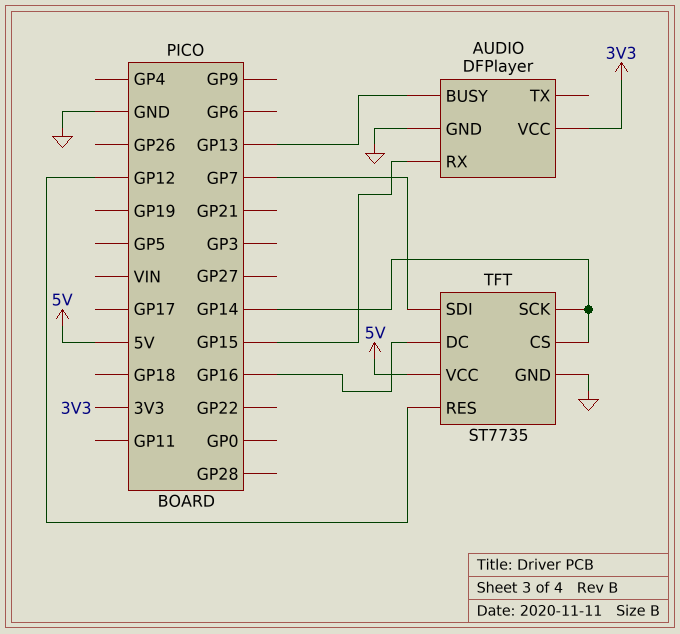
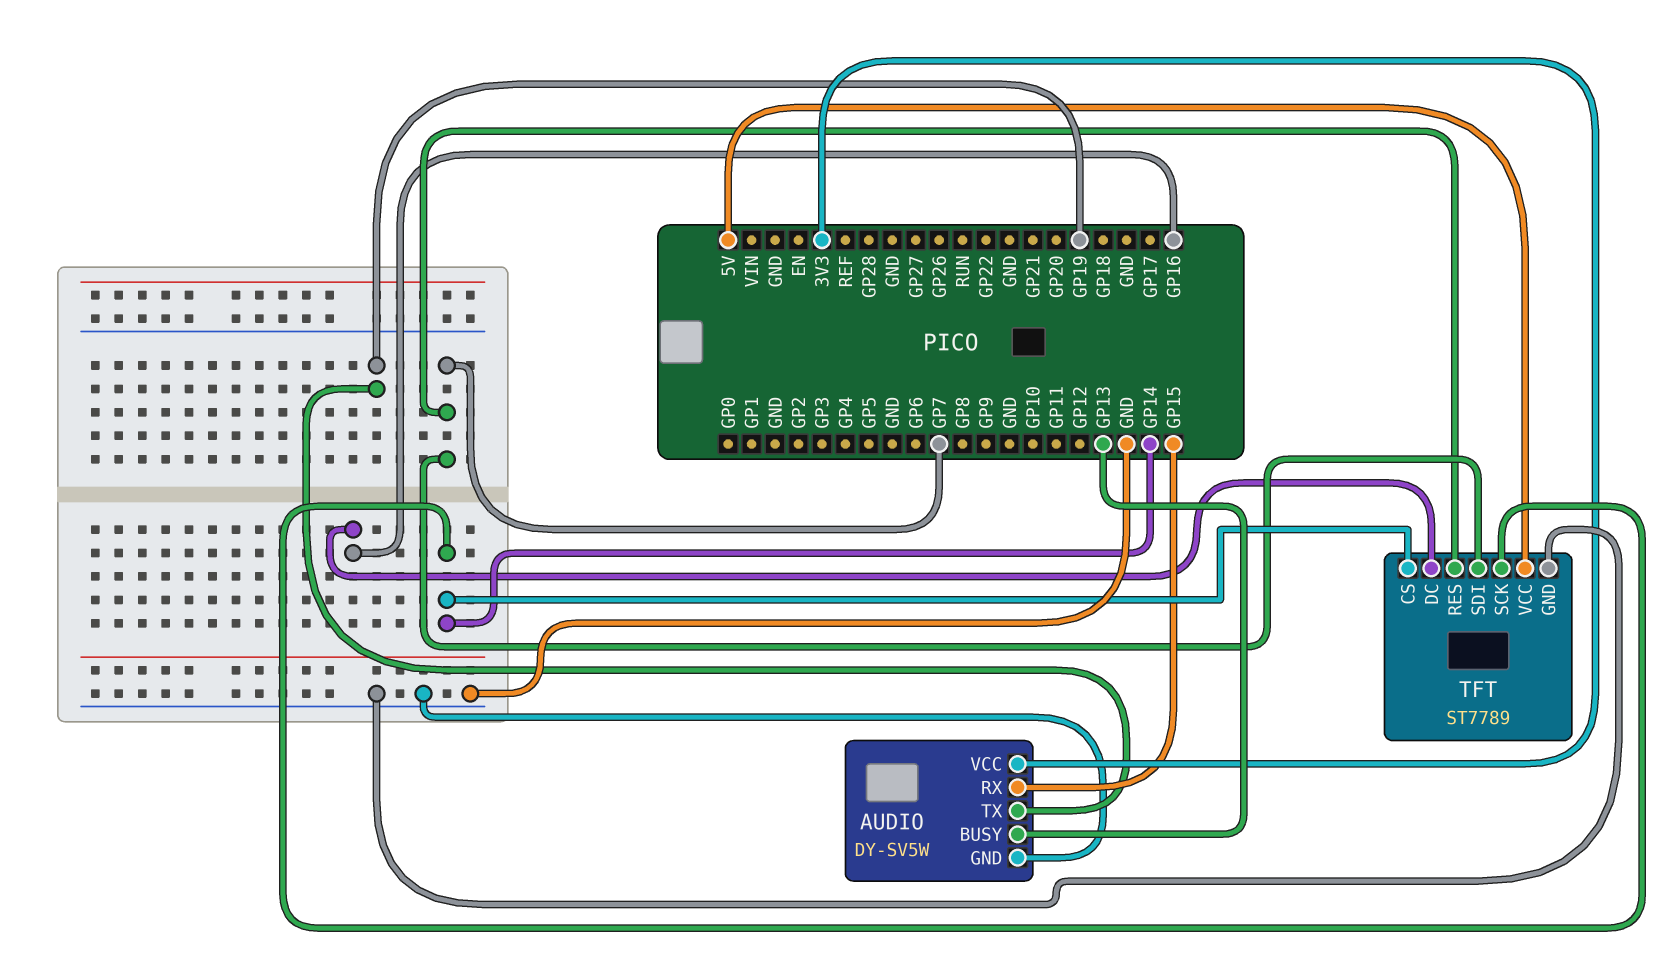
AUDIO: DFPlayer -> DY-SV5W
AUDIO pin TX: none -> GP19
TFT: ST7735 -> ST7789
TFT pin RES: GP12 -> GP7

